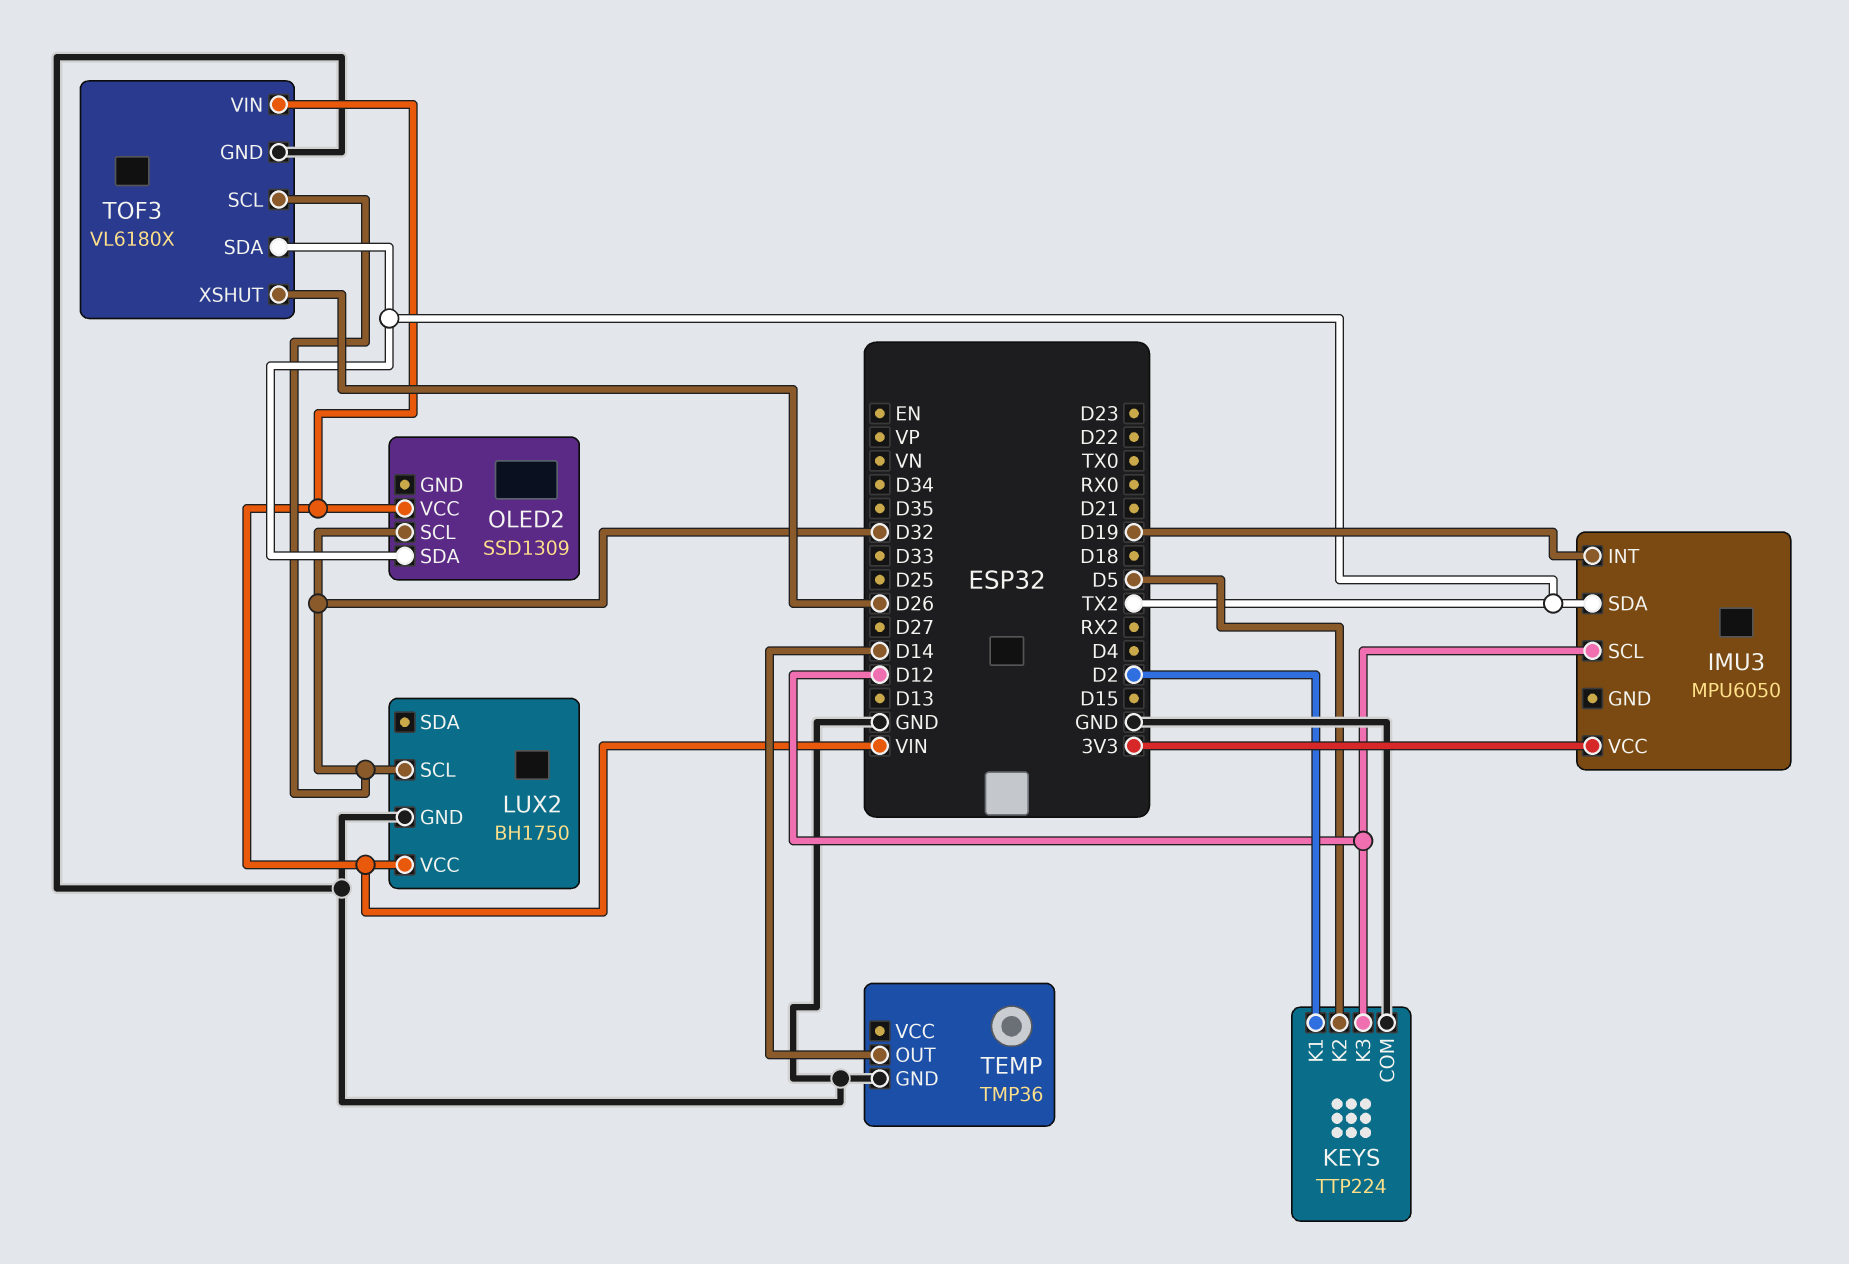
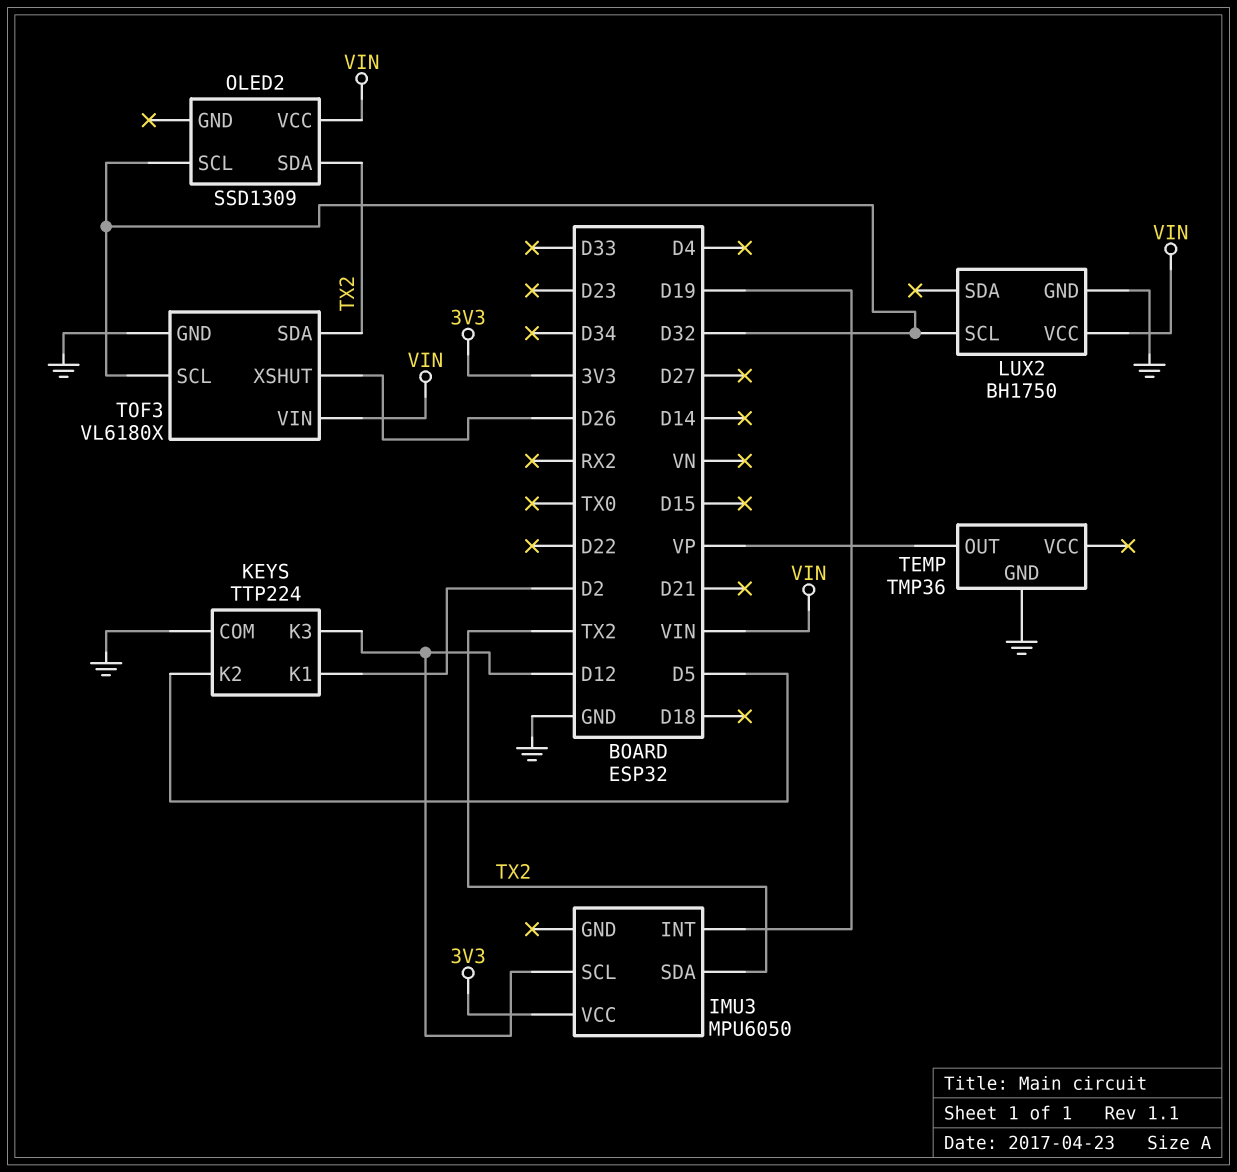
TEMP pin OUT: D14 -> VP

